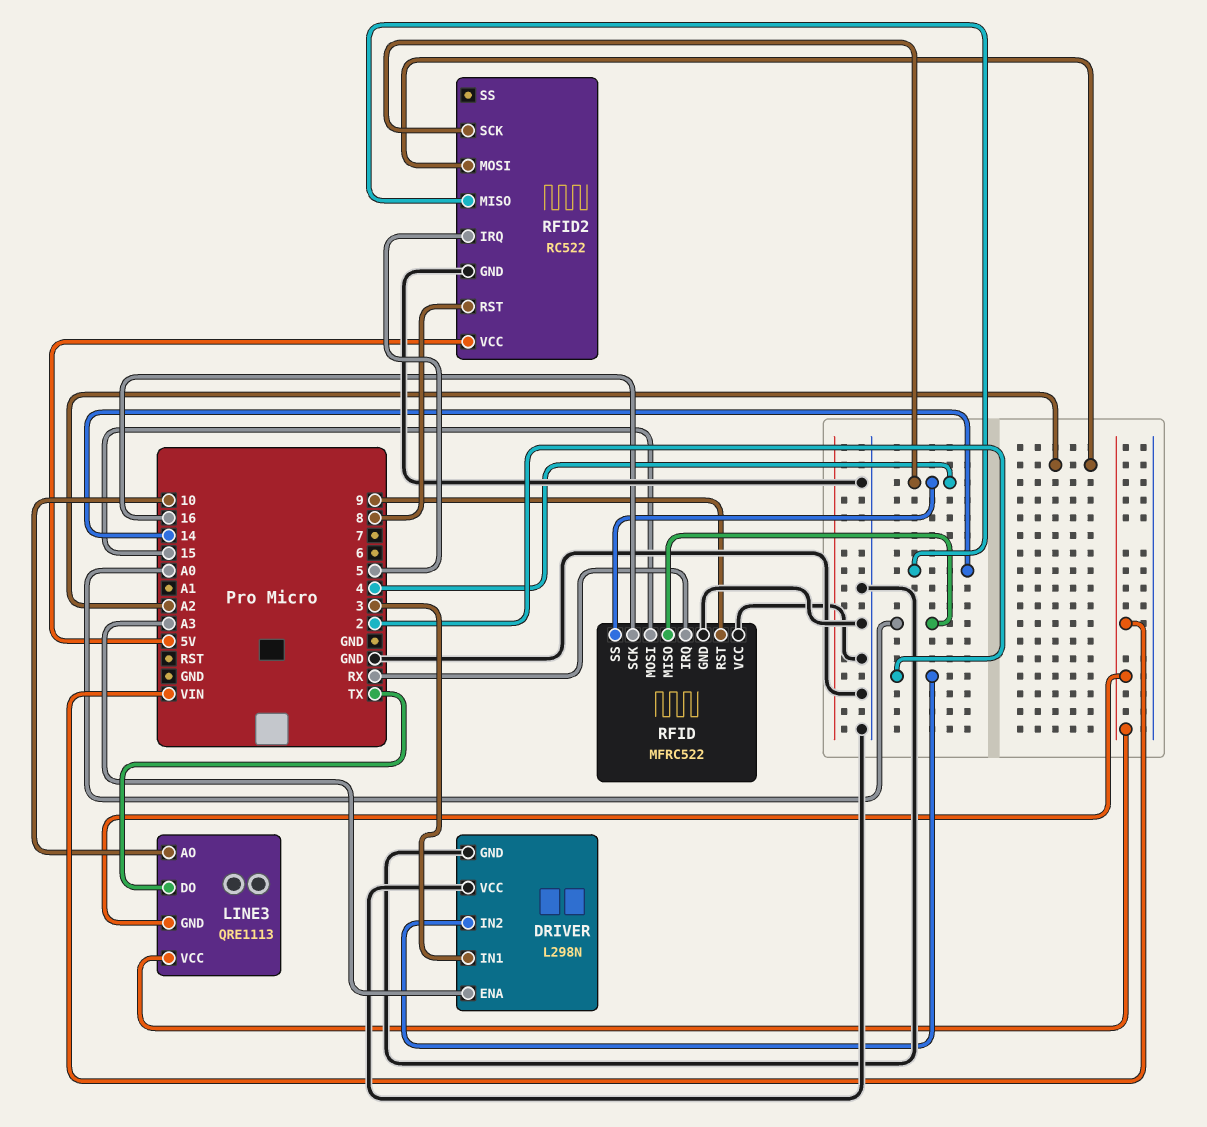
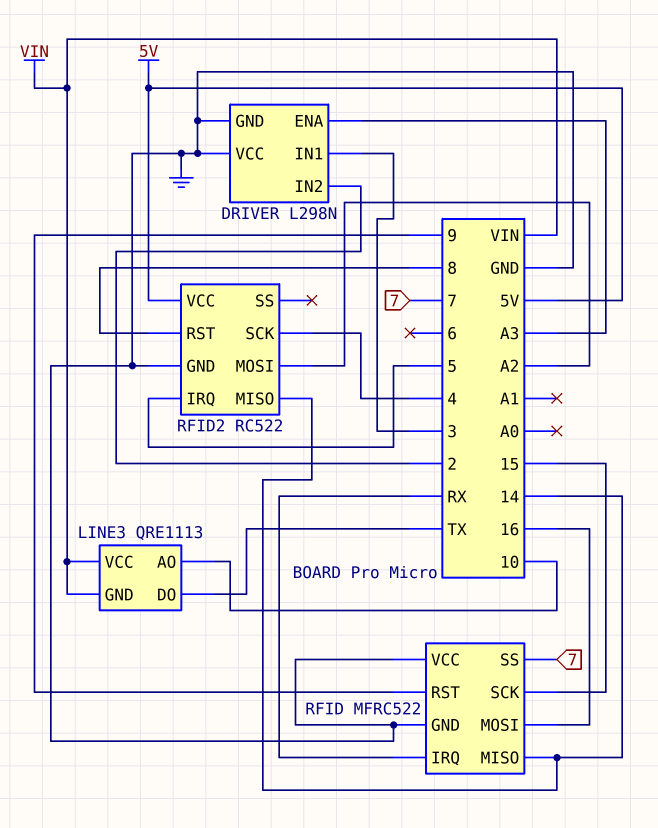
RFID pin MISO: A0 -> 14
RFID pin MOSI: 15 -> 16
RFID pin SCK: 16 -> 15
RFID pin SS: 4 -> 7

